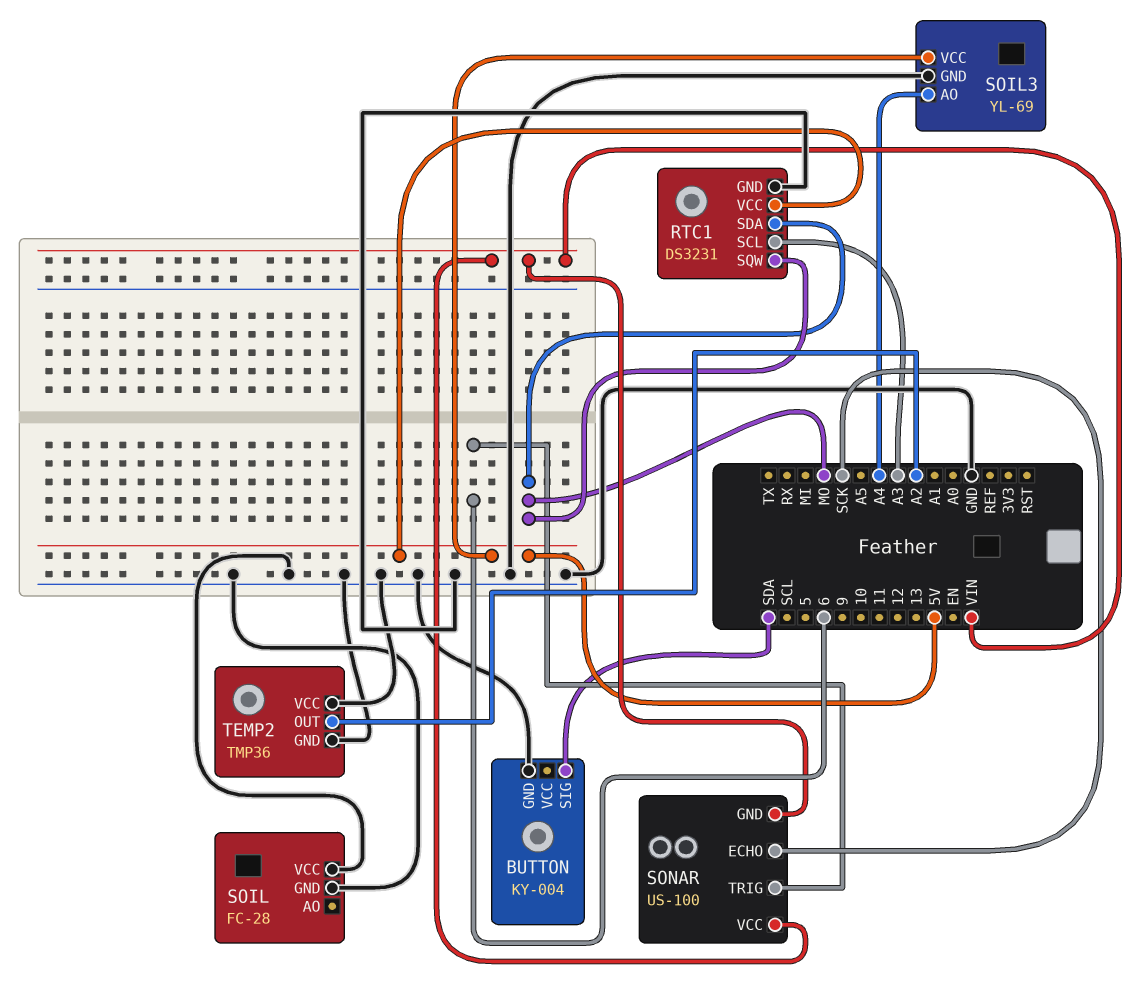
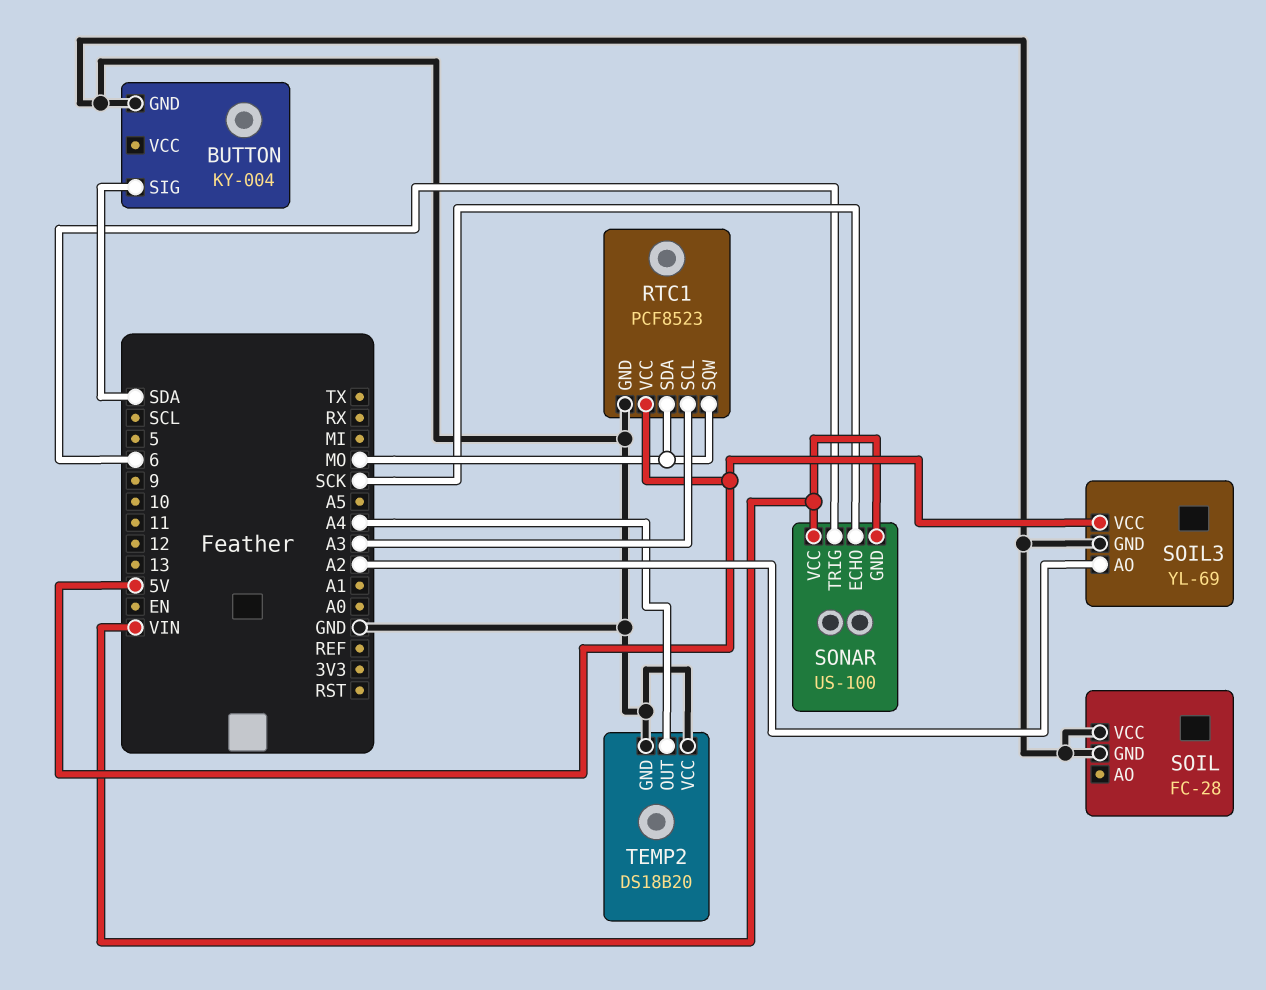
RTC1: DS3231 -> PCF8523
SOIL3 pin AO: A4 -> A2
TEMP2: TMP36 -> DS18B20
TEMP2 pin OUT: A2 -> A4

